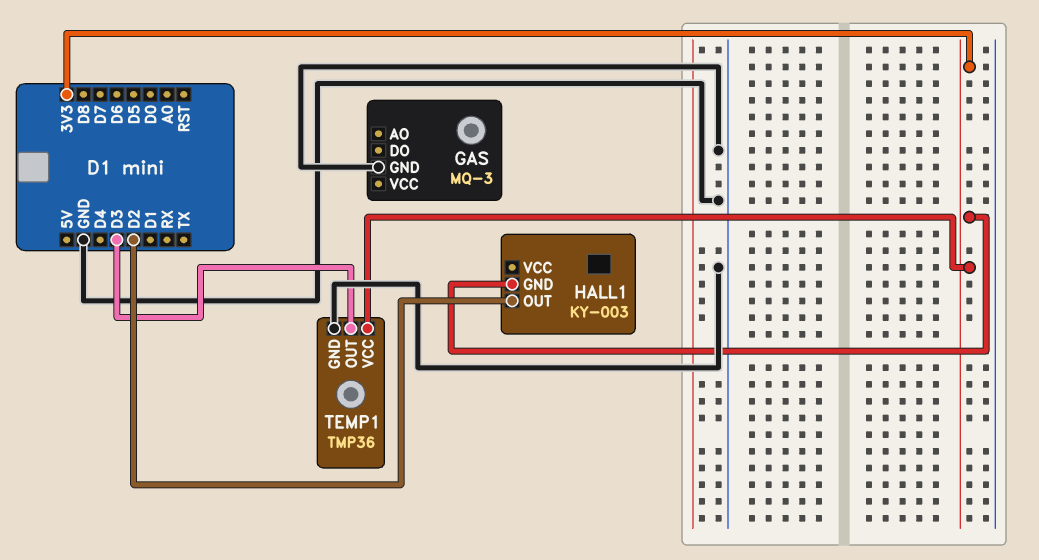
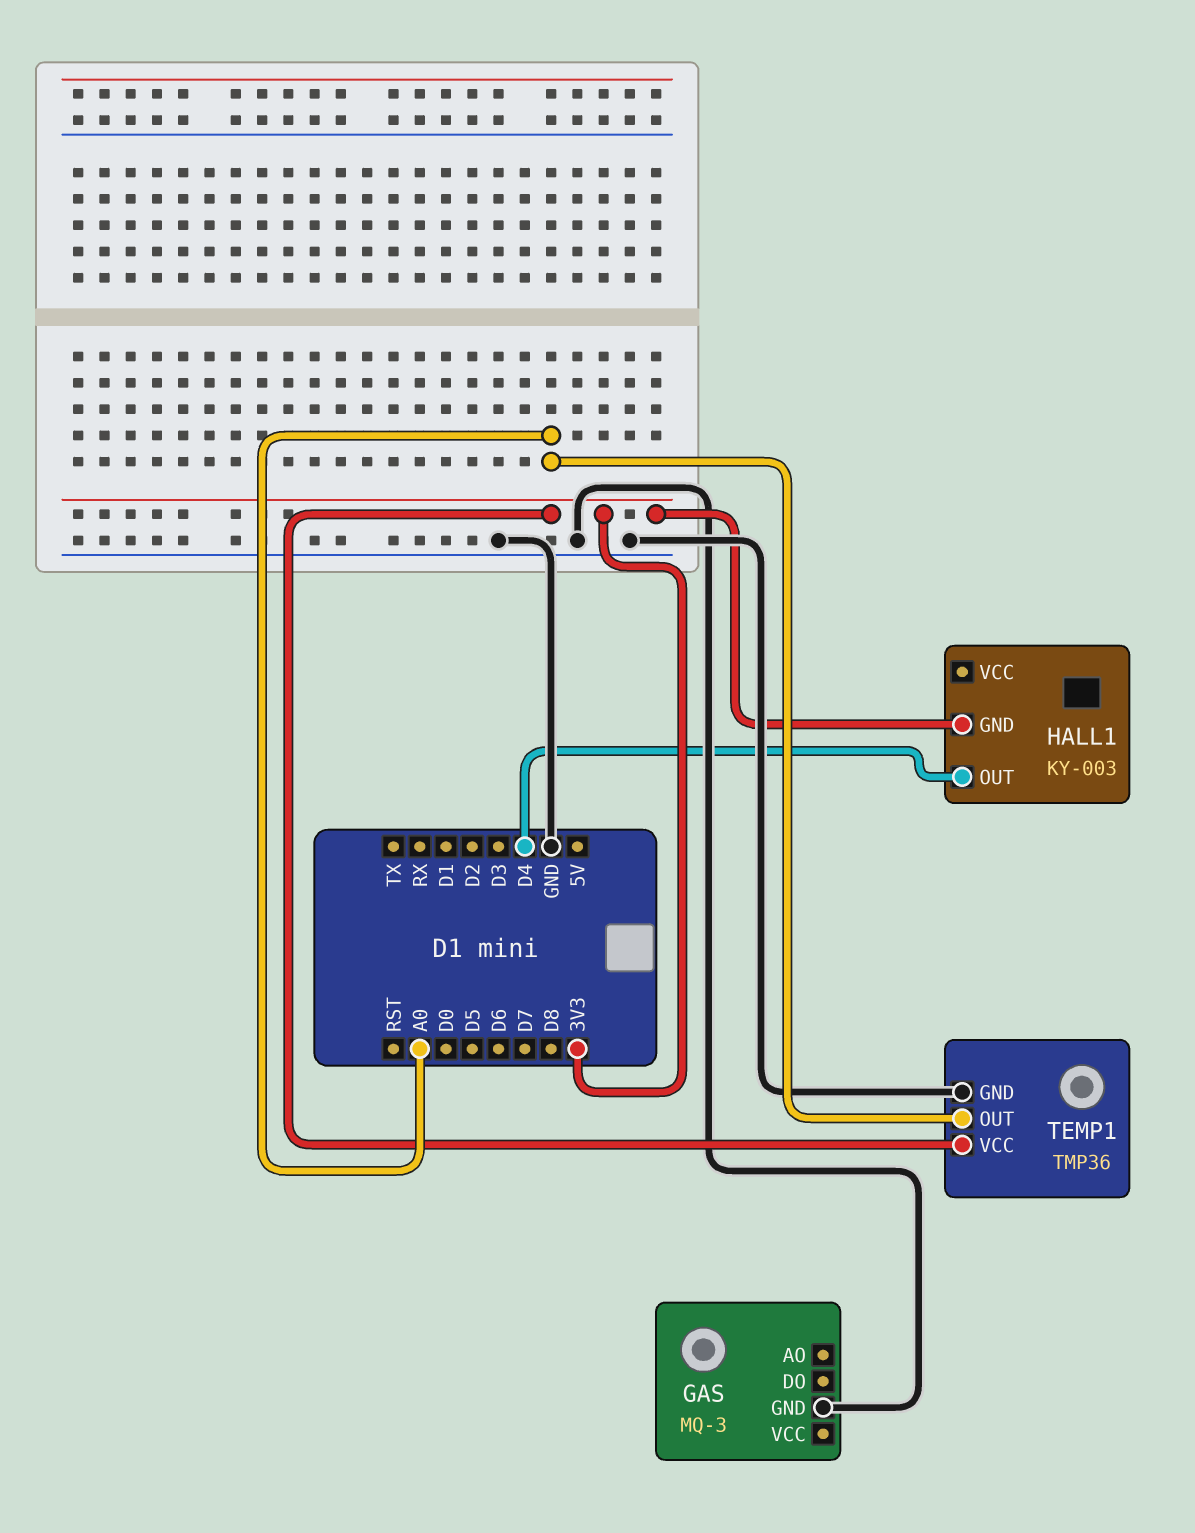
HALL1 pin OUT: D2 -> D4
TEMP1 pin OUT: D3 -> A0

